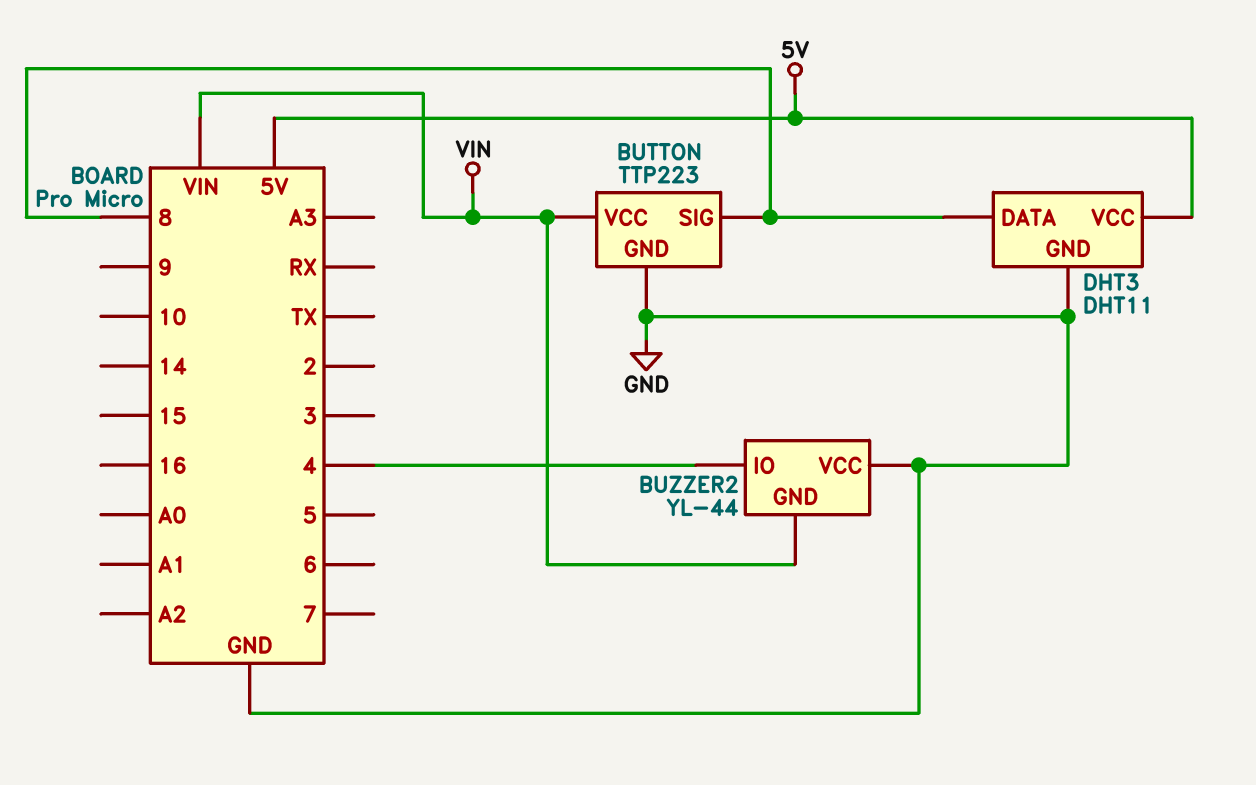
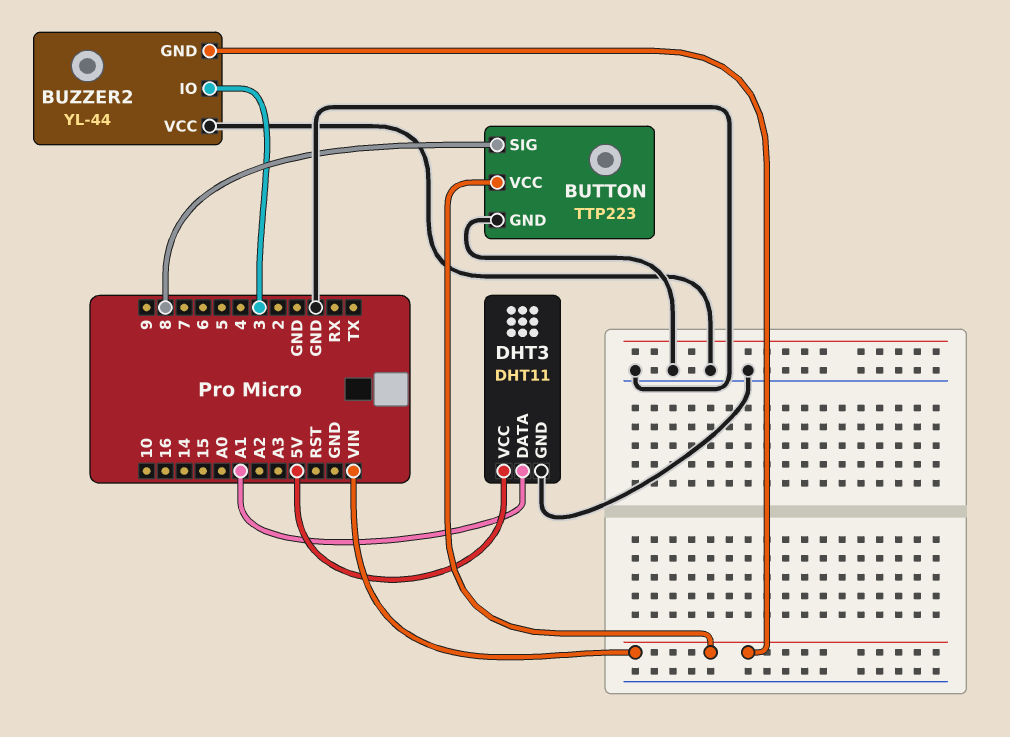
BUZZER2 pin IO: 4 -> 3
DHT3 pin DATA: 8 -> A1

